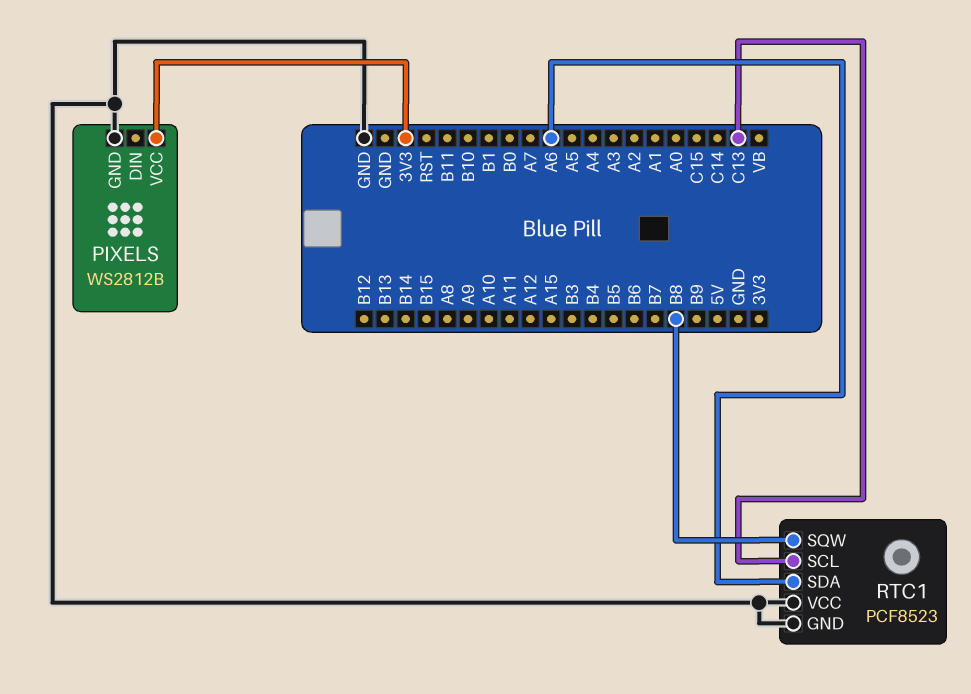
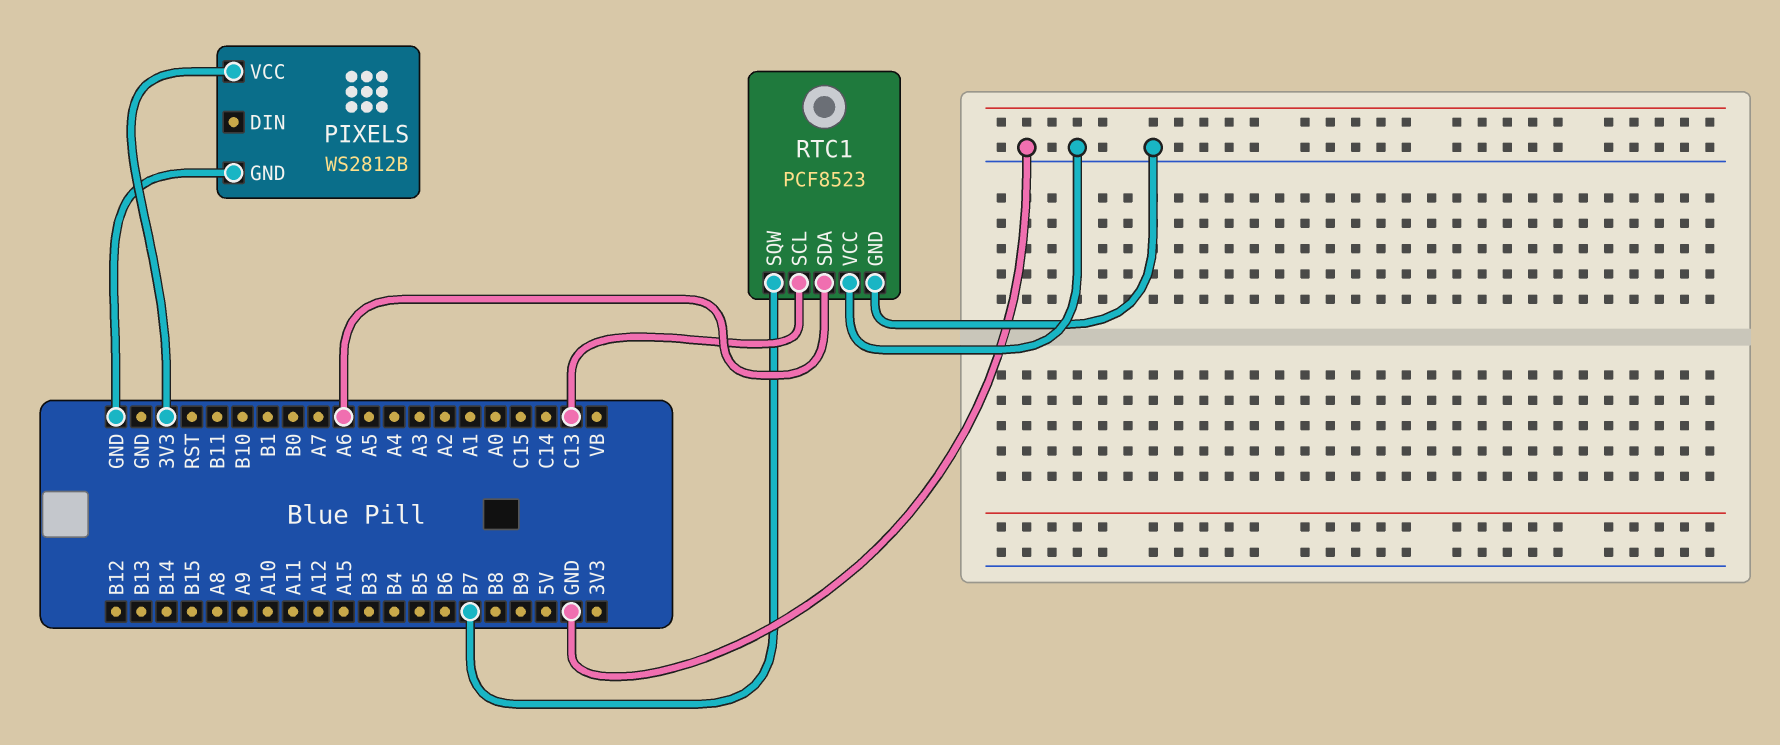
RTC1 pin SQW: B8 -> B7

